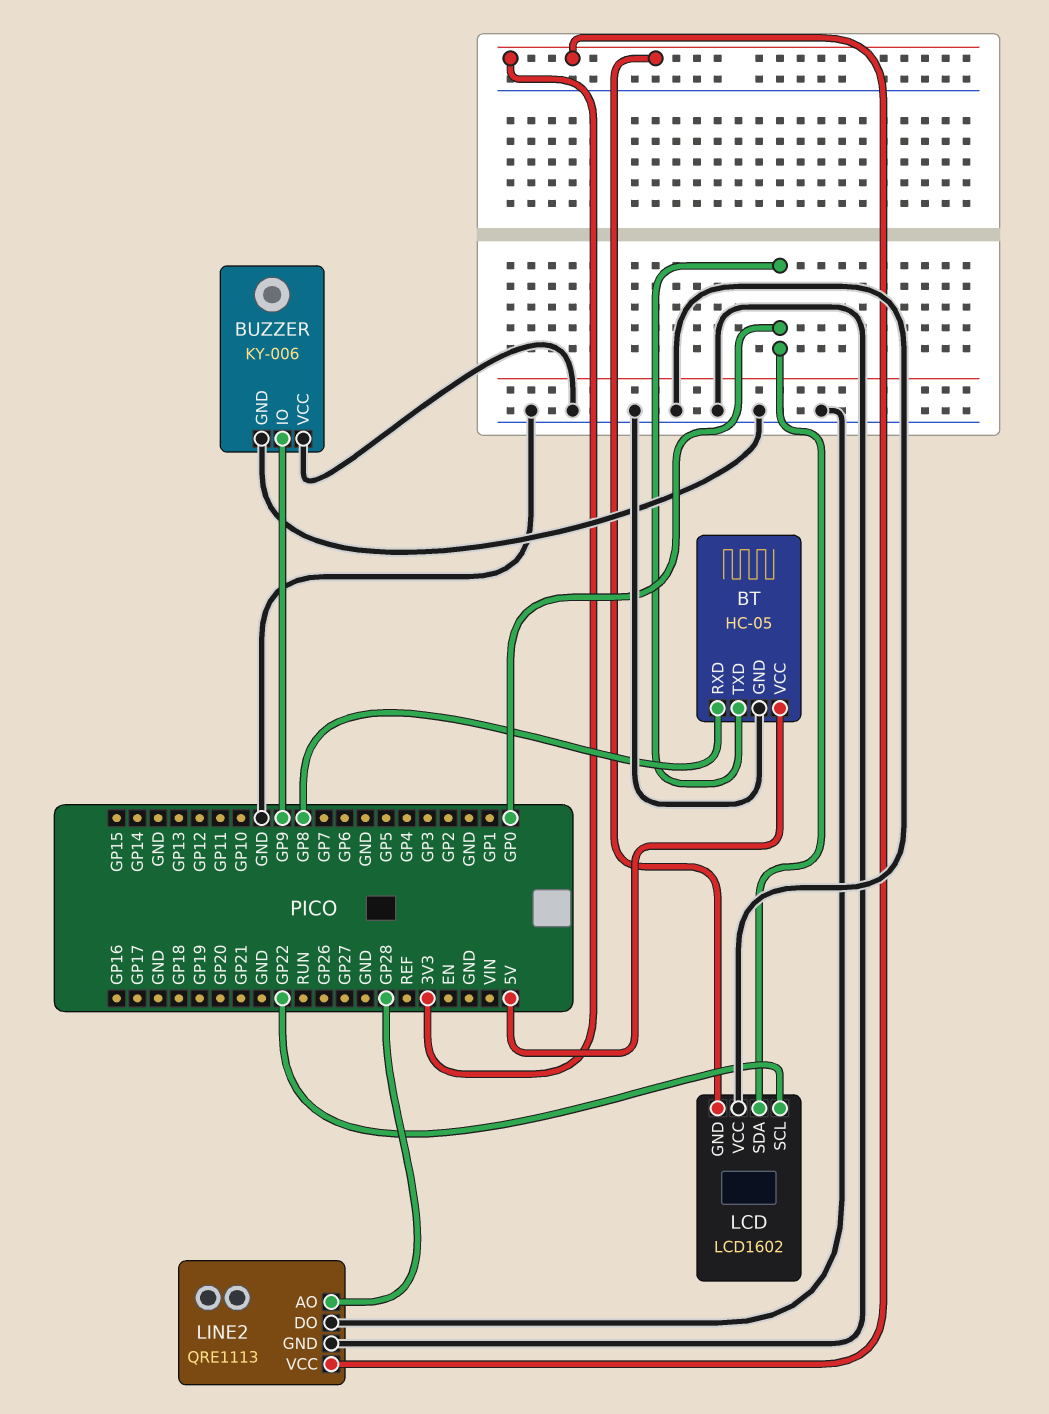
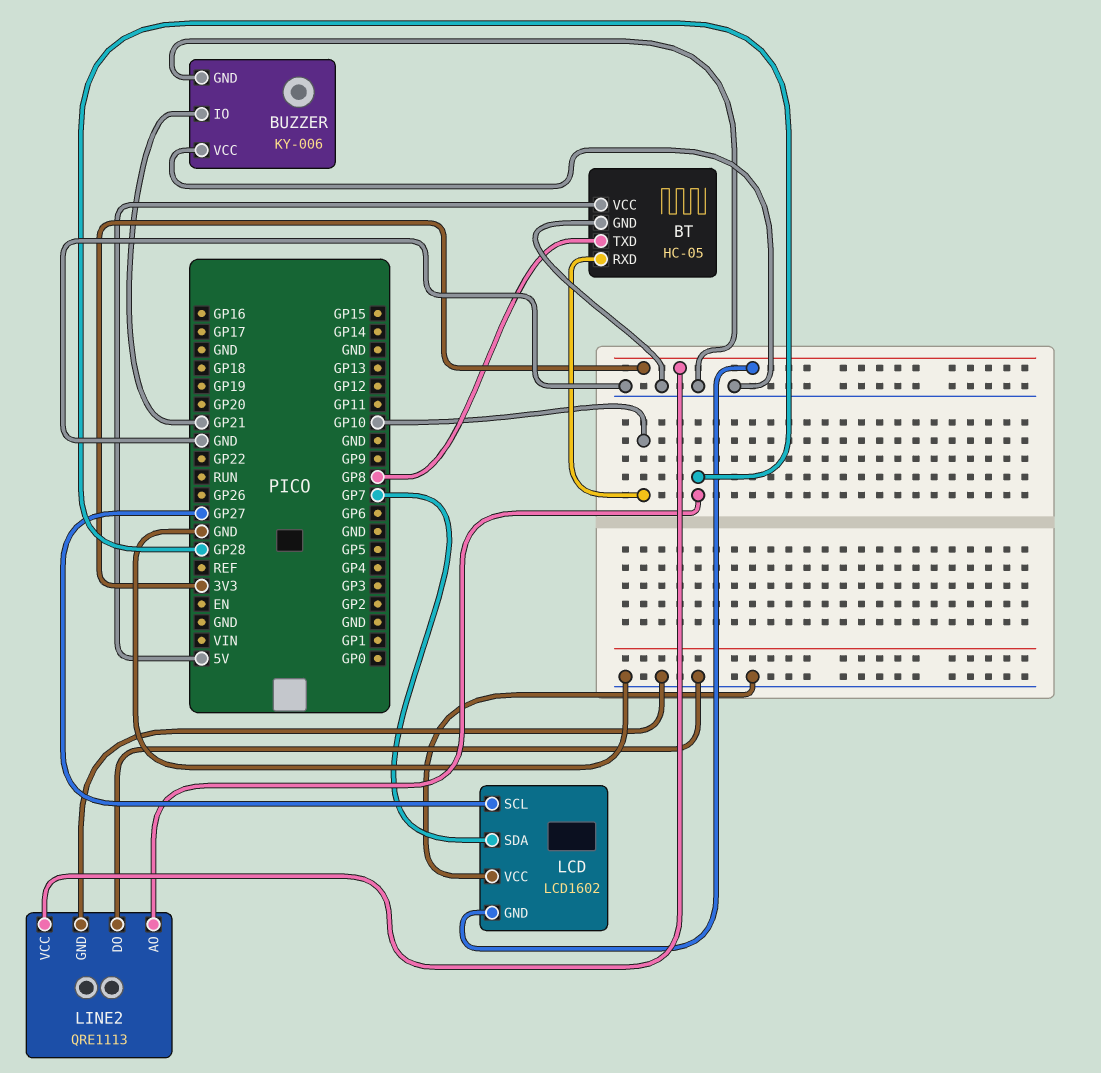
BT pin RXD: GP8 -> GP10
BT pin TXD: GP0 -> GP8
BUZZER pin IO: GP9 -> GP21
LCD pin SCL: GP22 -> GP27
LCD pin SDA: GP0 -> GP7

